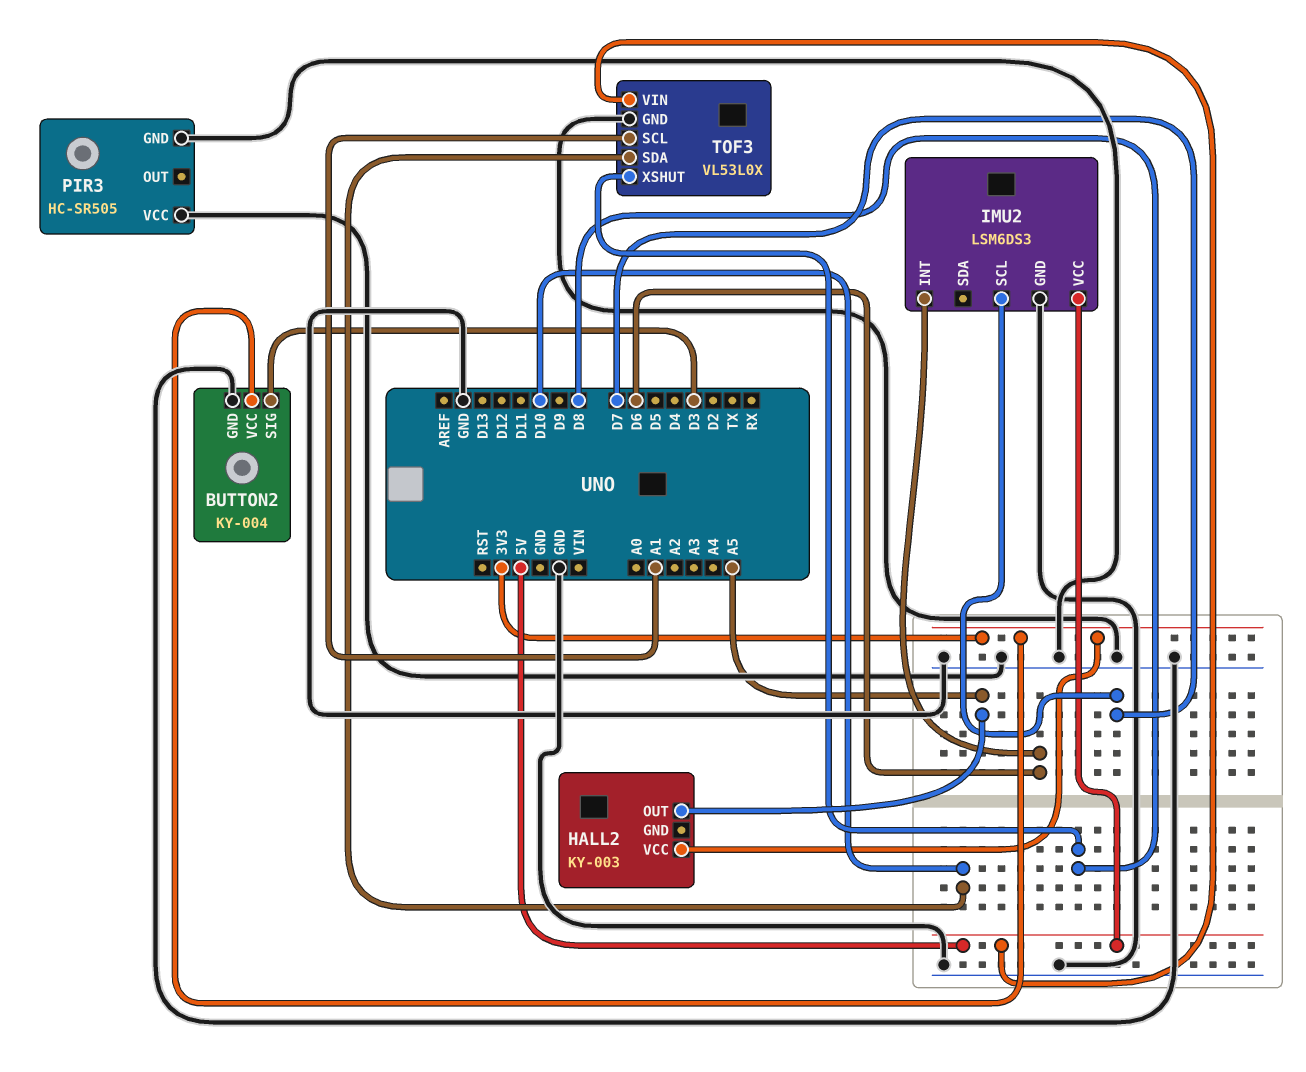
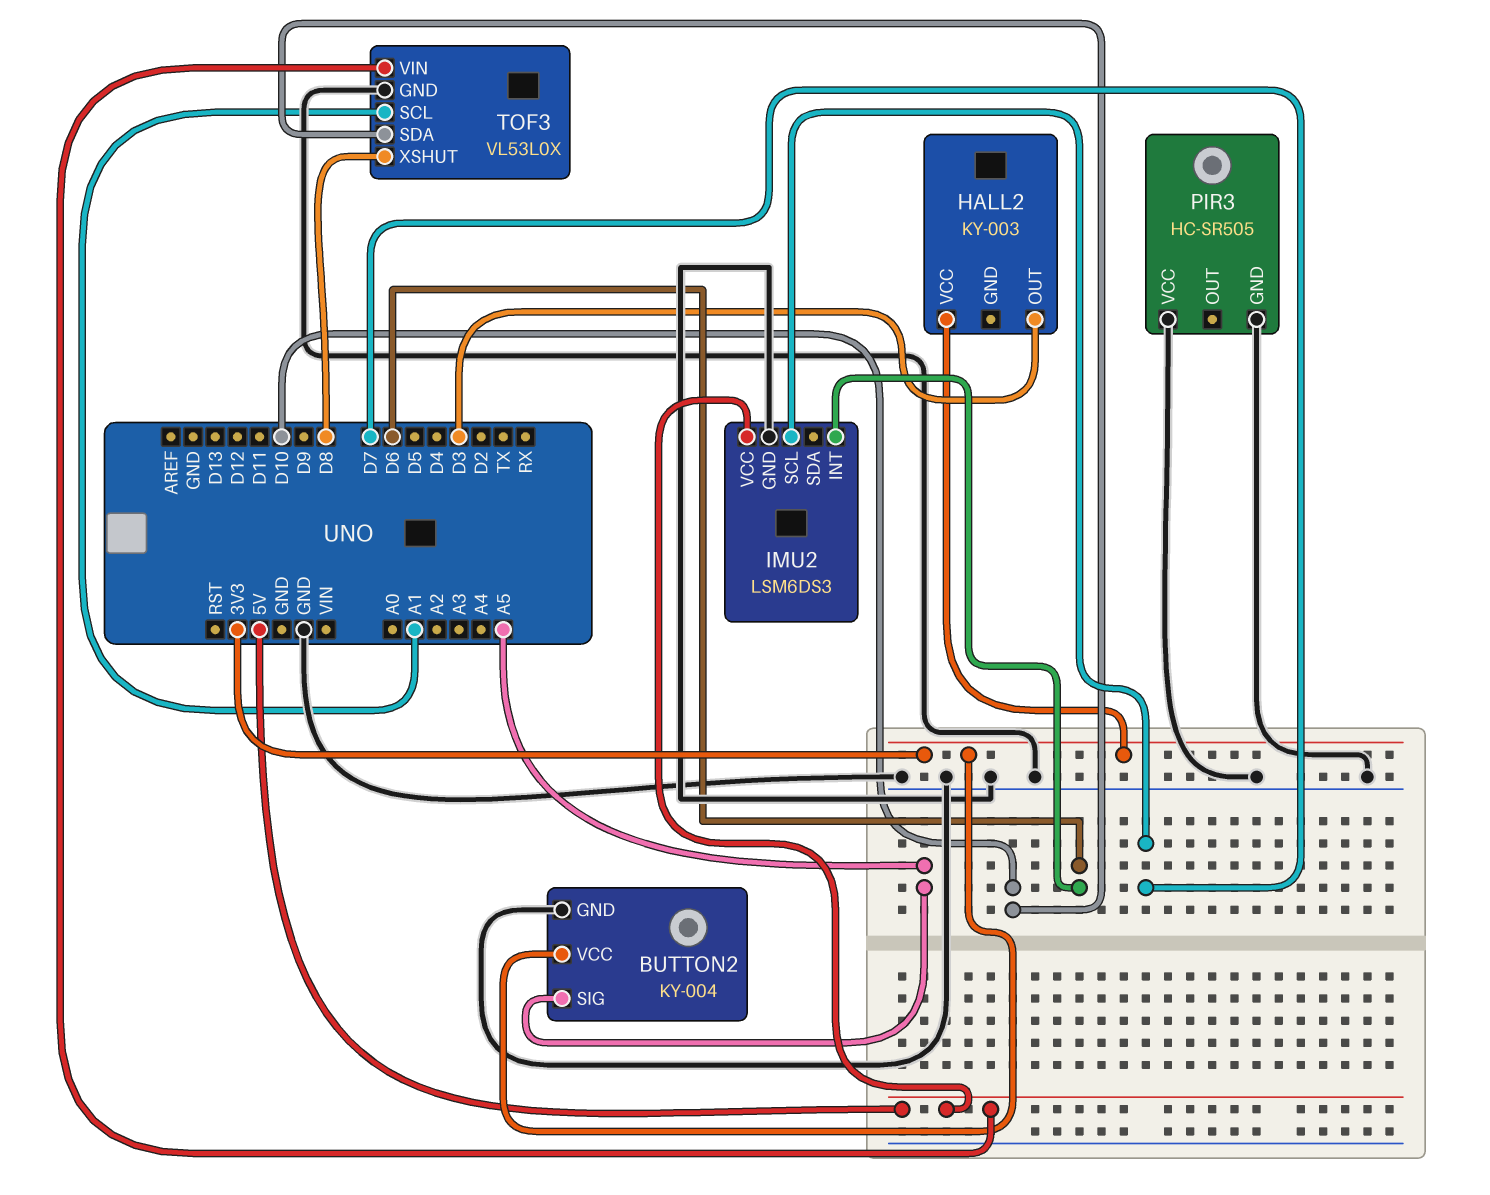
BUTTON2 pin SIG: D3 -> A5
HALL2 pin OUT: A5 -> D3

